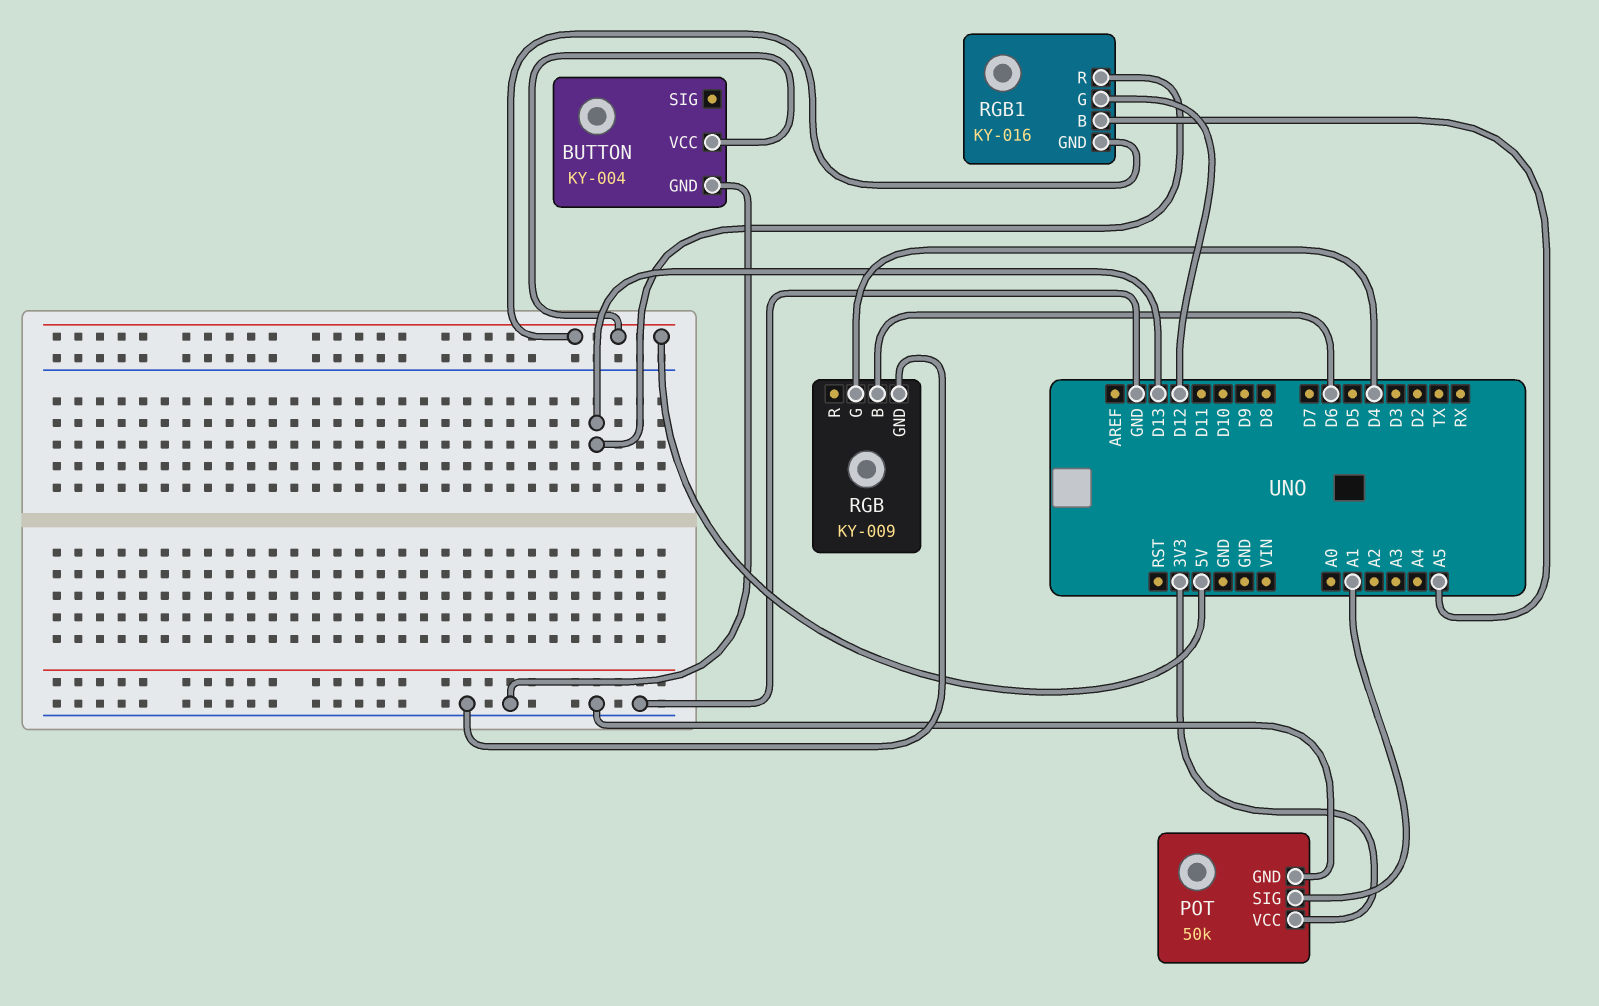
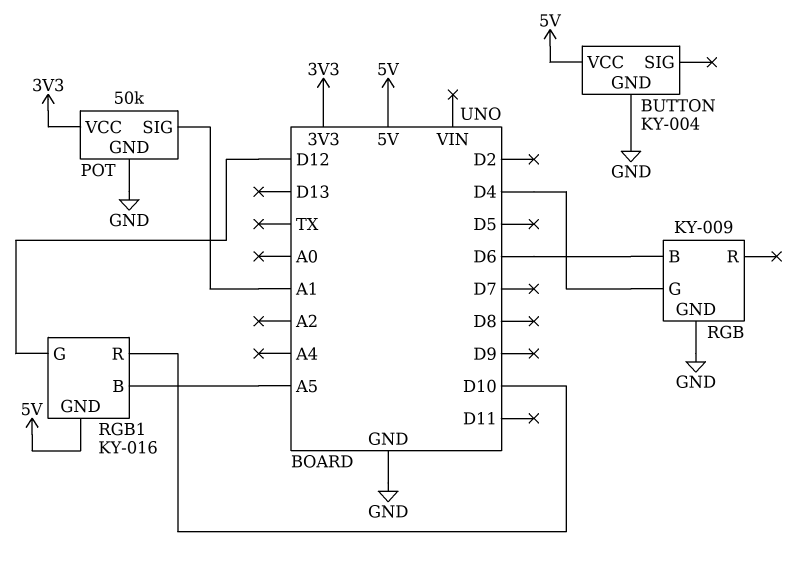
RGB1 pin R: D13 -> D10

